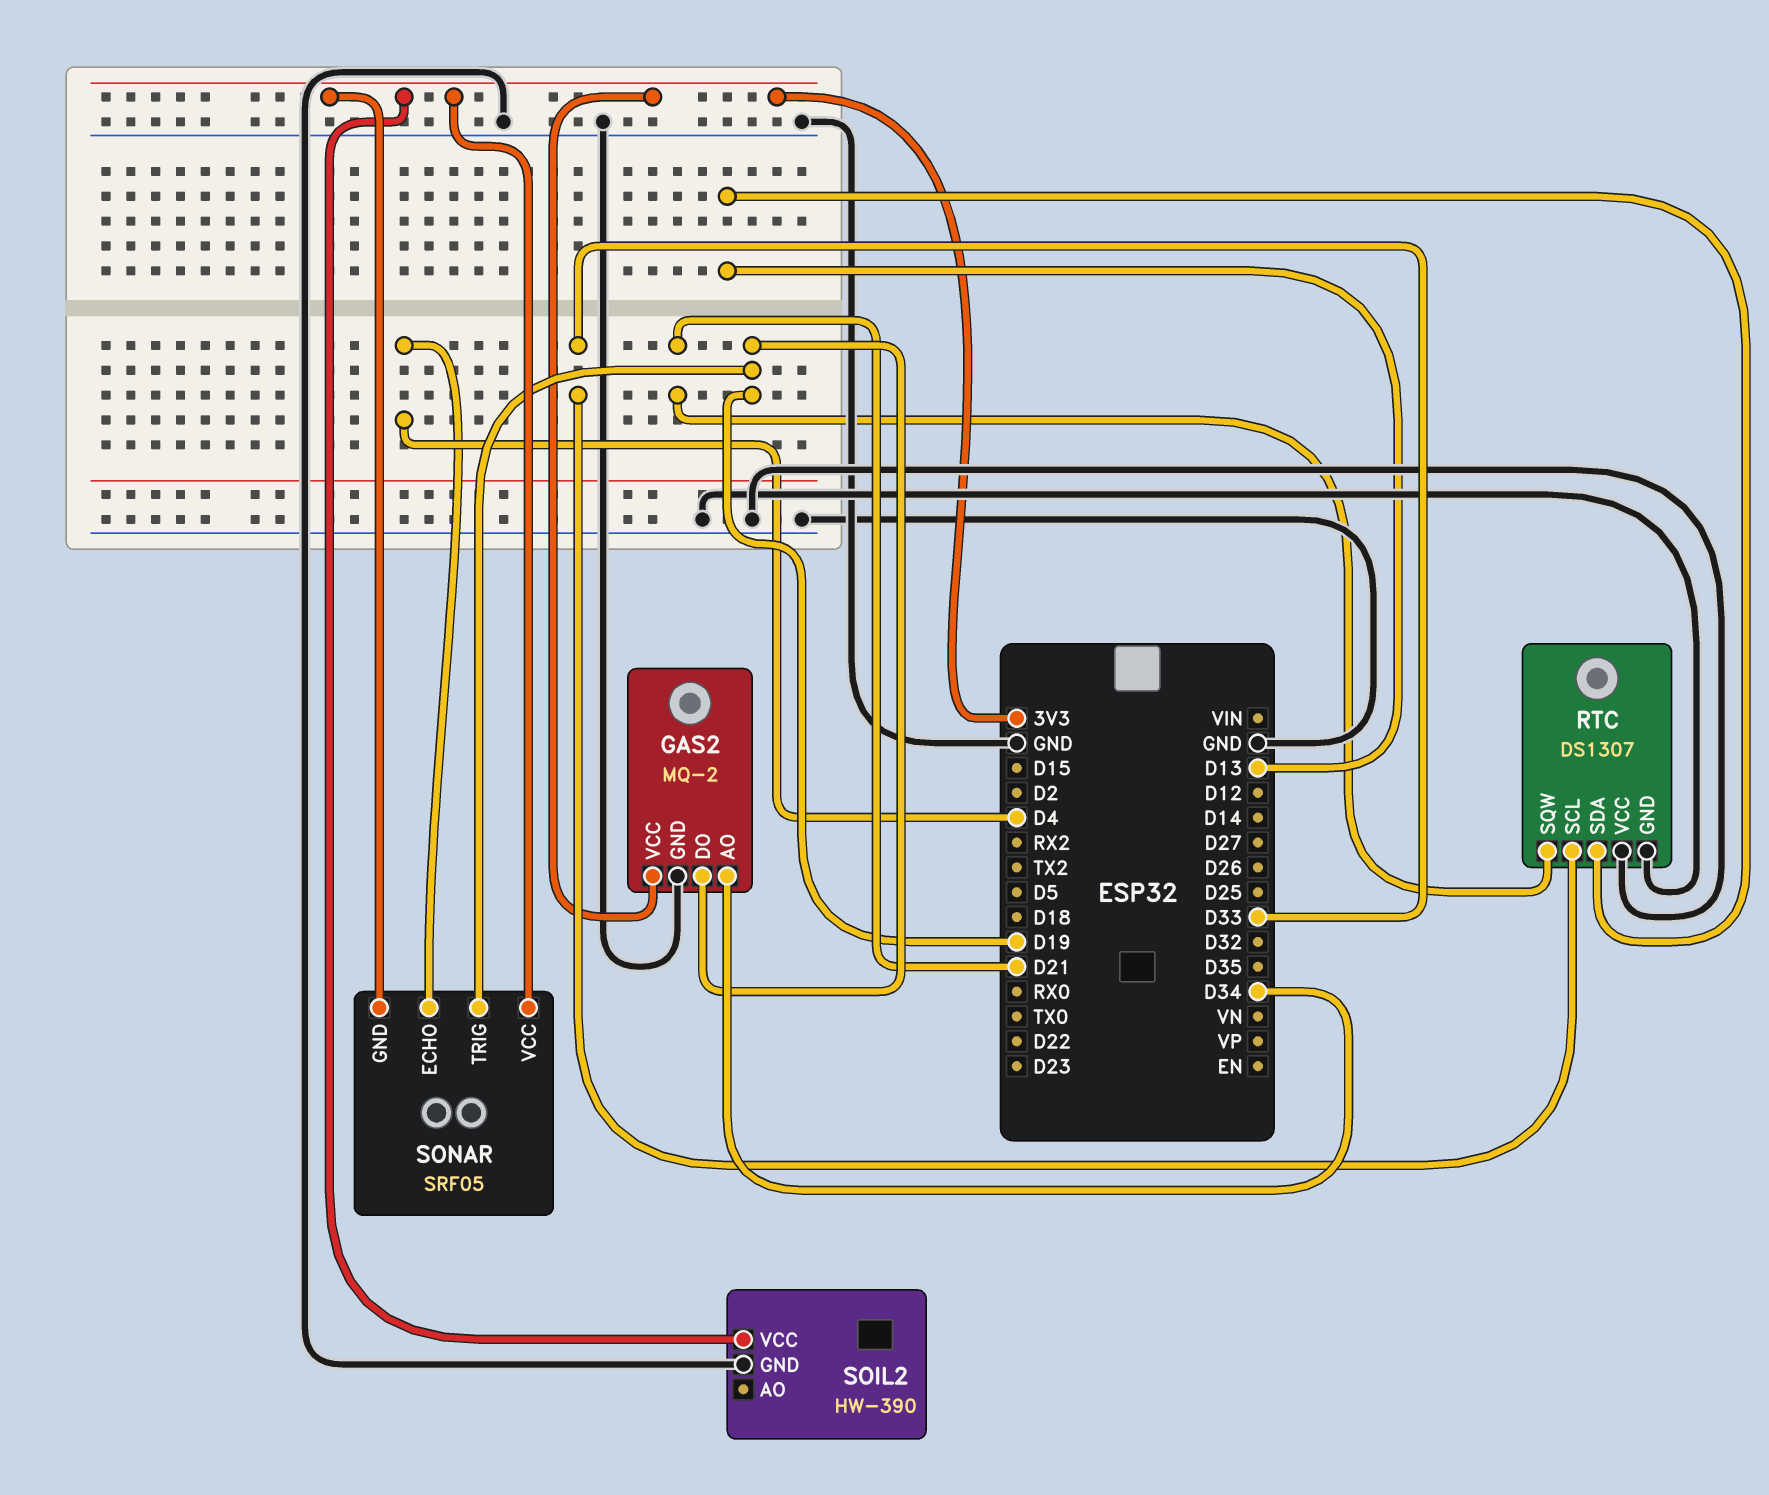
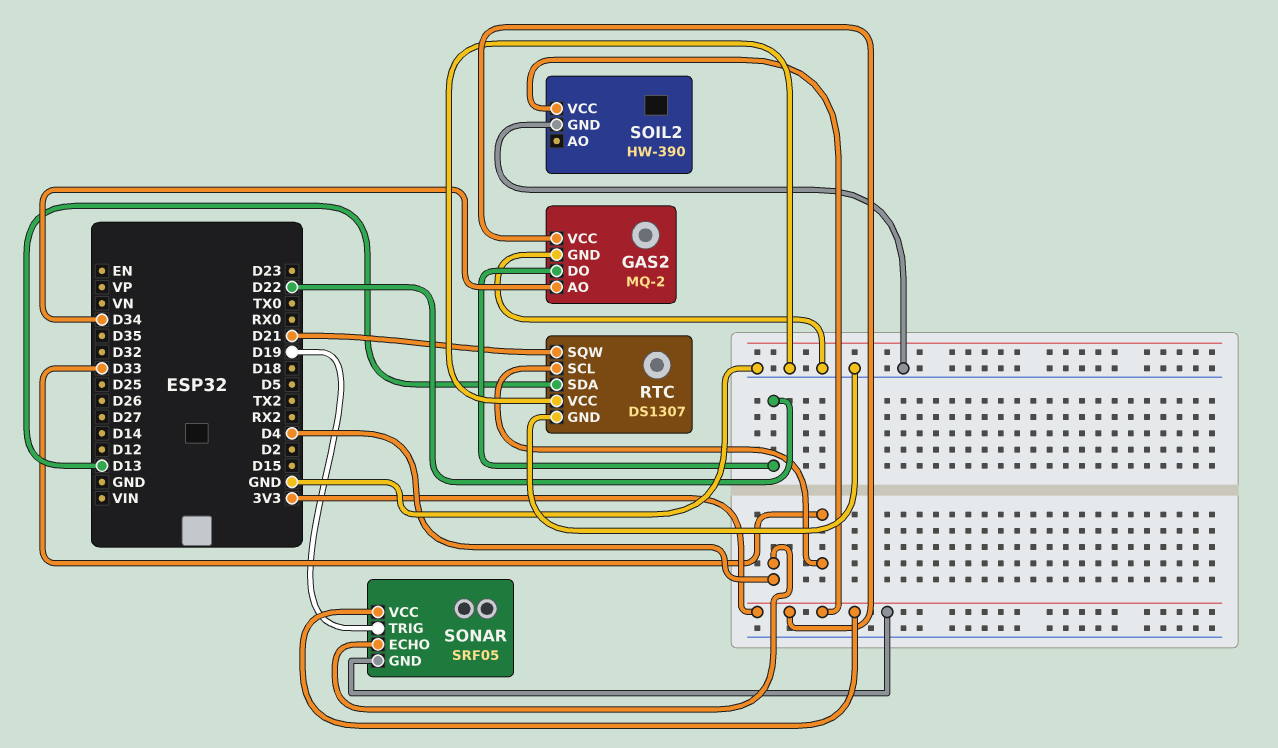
GAS2 pin DO: D19 -> D22

